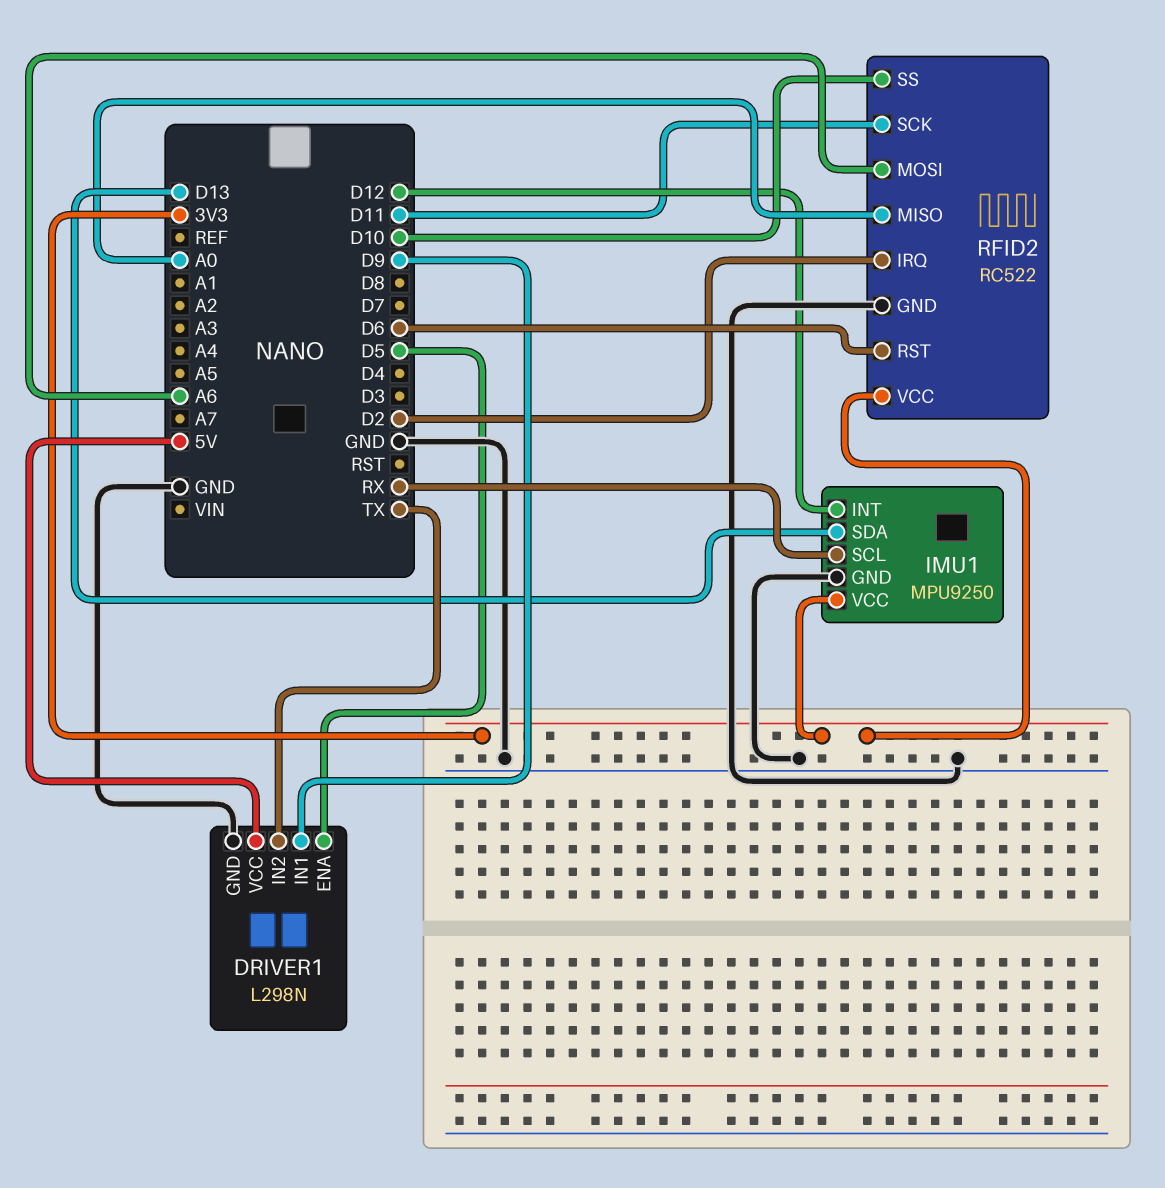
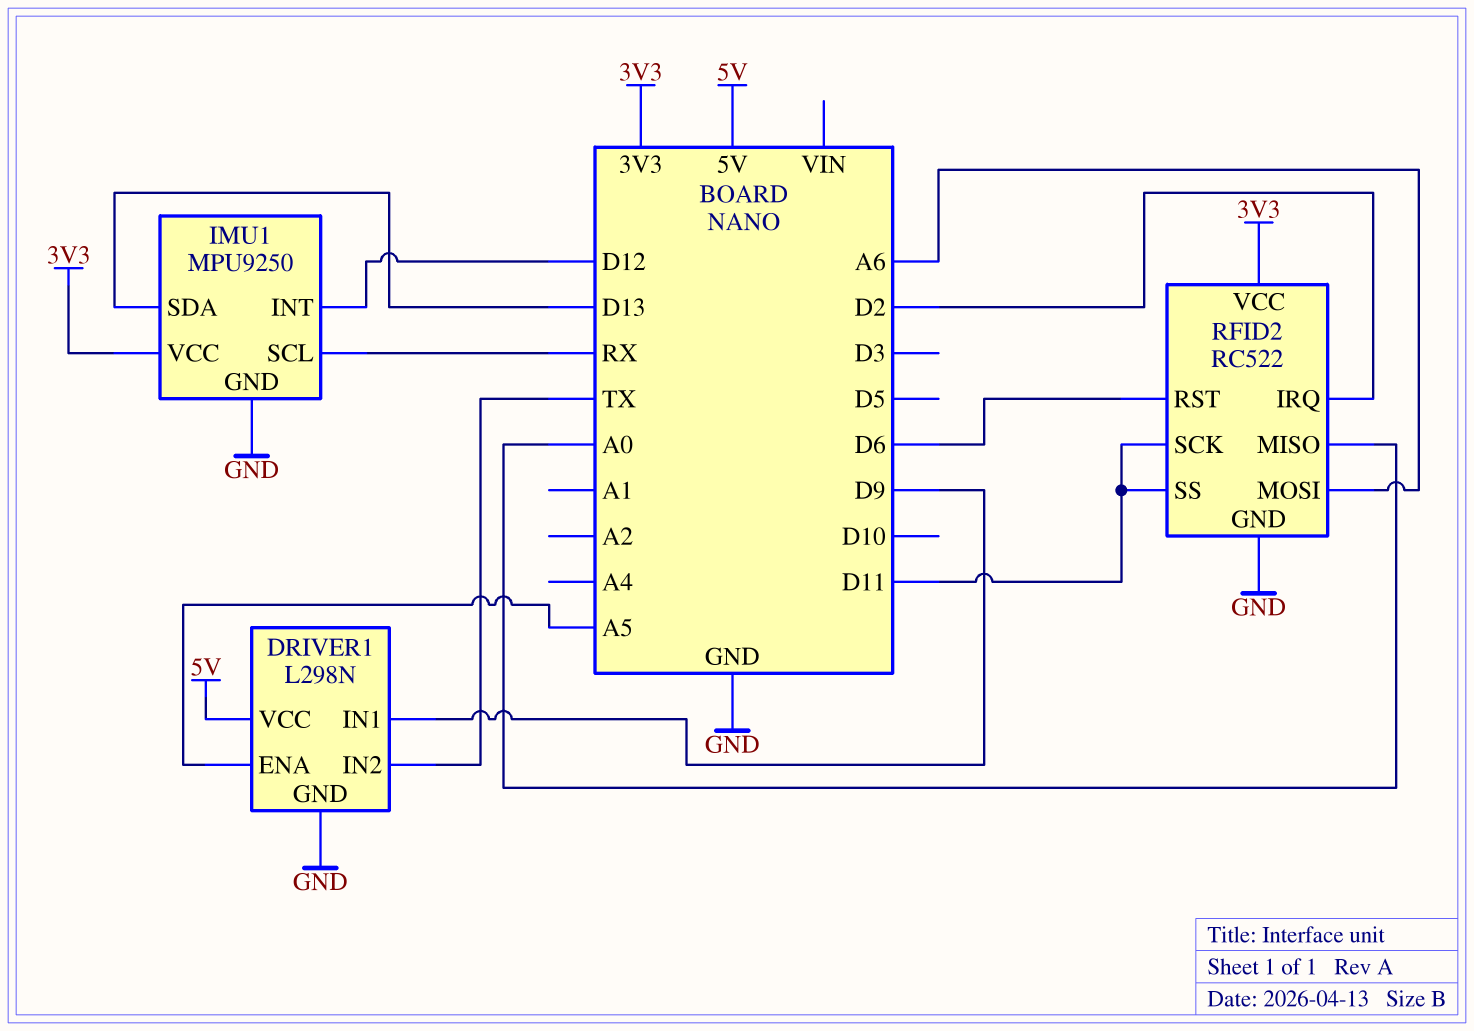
DRIVER1 pin ENA: D5 -> A5
RFID2 pin SS: D10 -> D11

